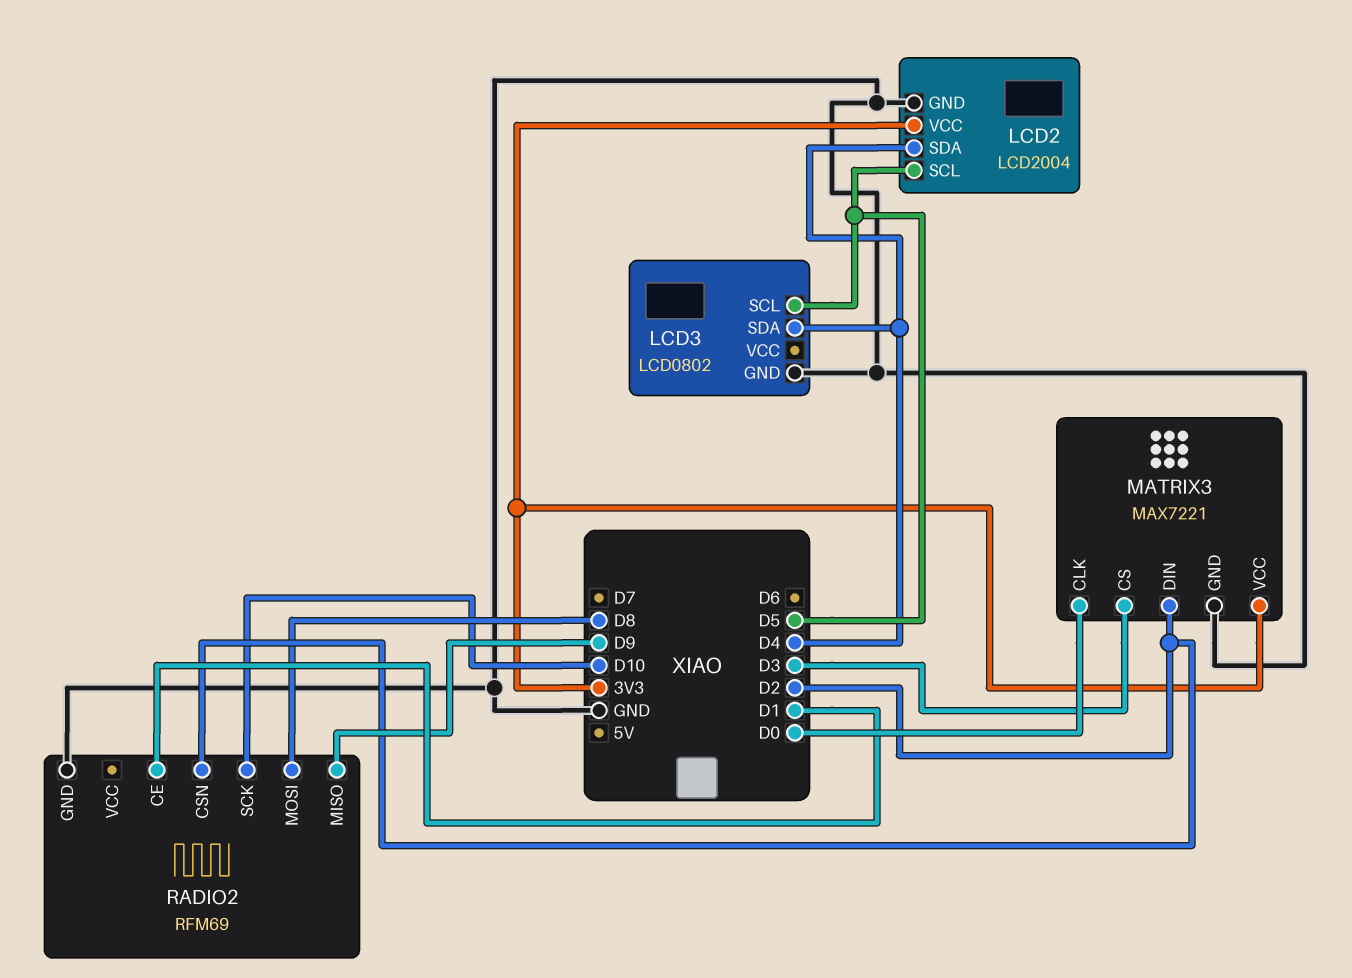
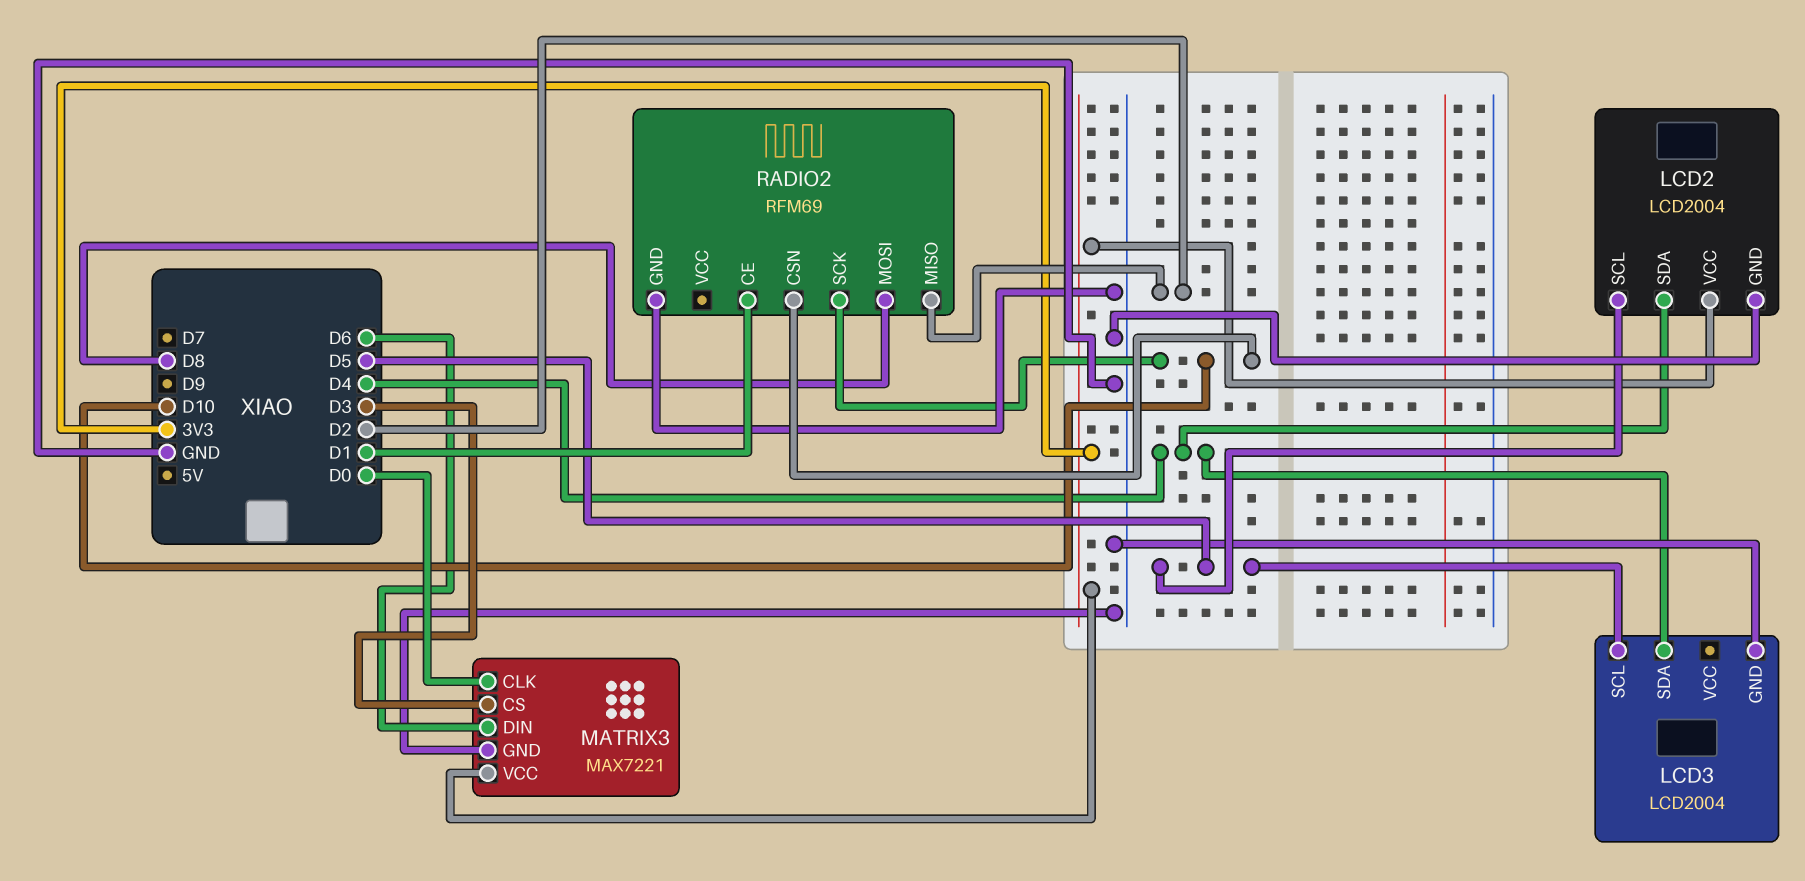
LCD3: LCD0802 -> LCD2004
MATRIX3 pin DIN: D2 -> D6
RADIO2 pin CSN: D2 -> D10
RADIO2 pin MISO: D9 -> D2

